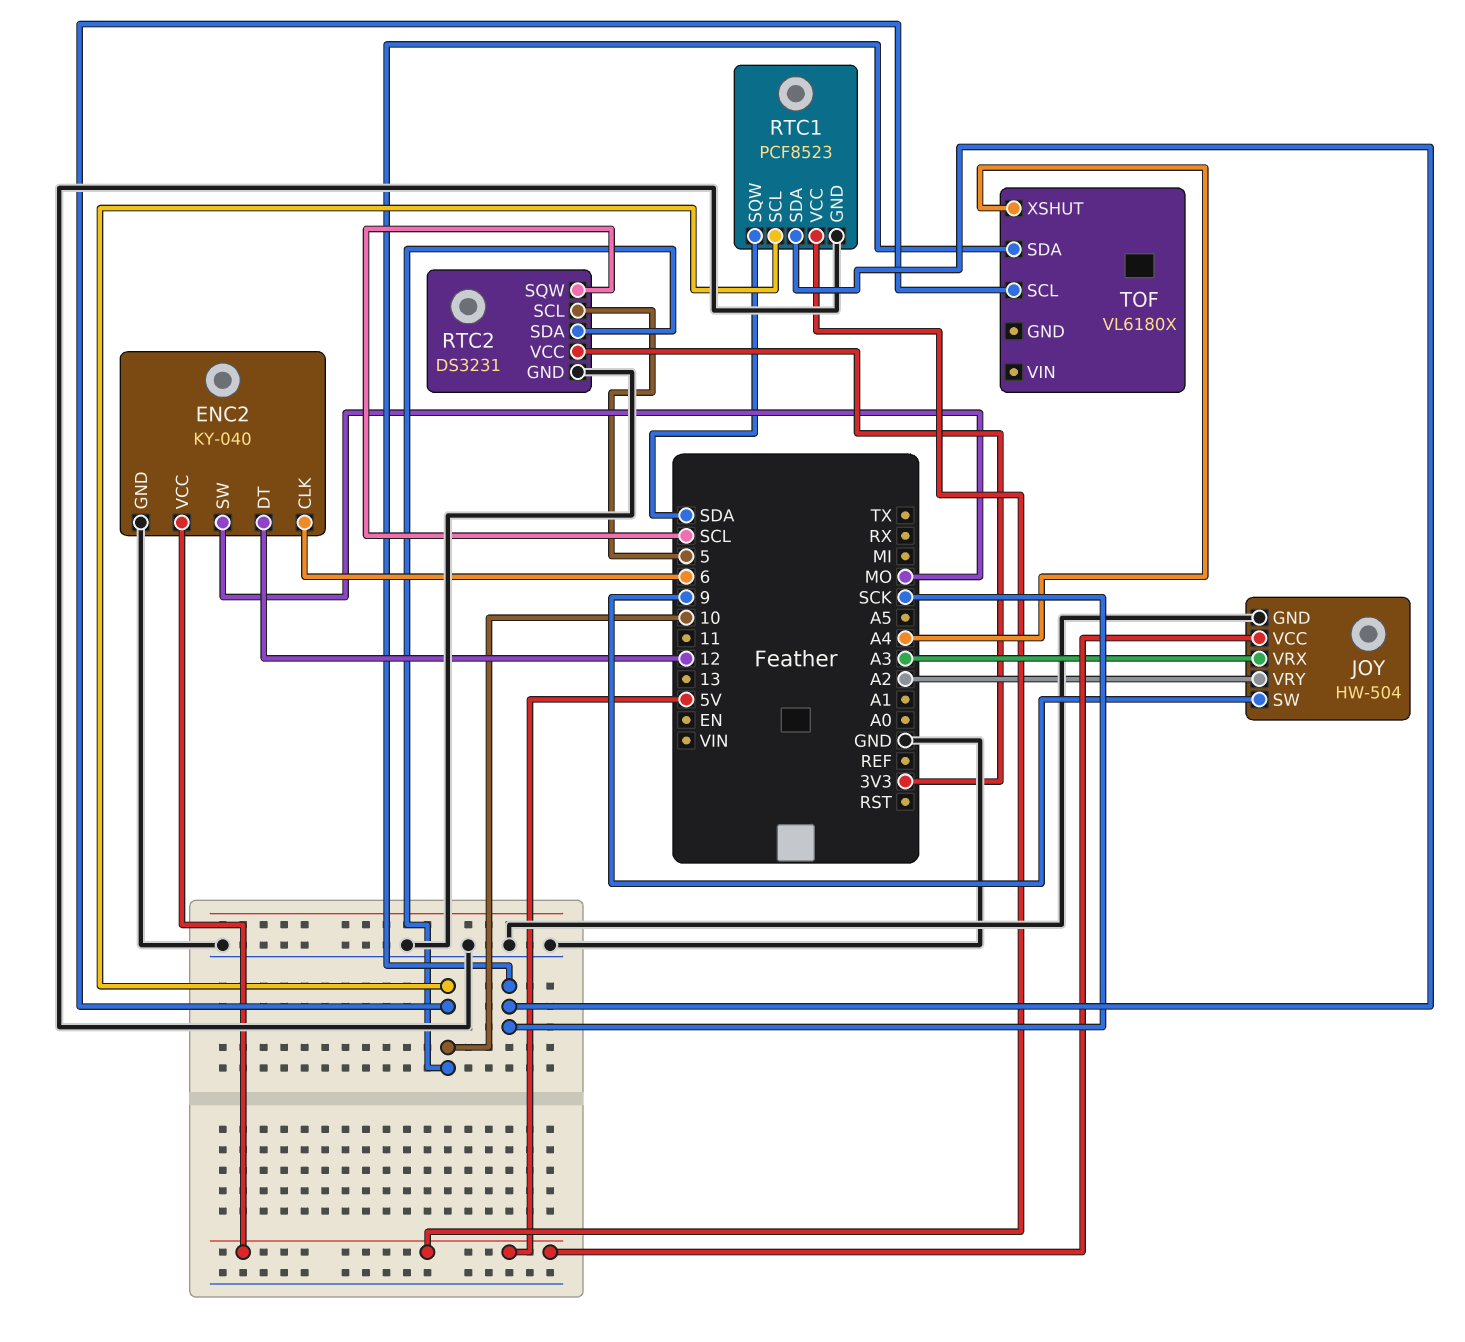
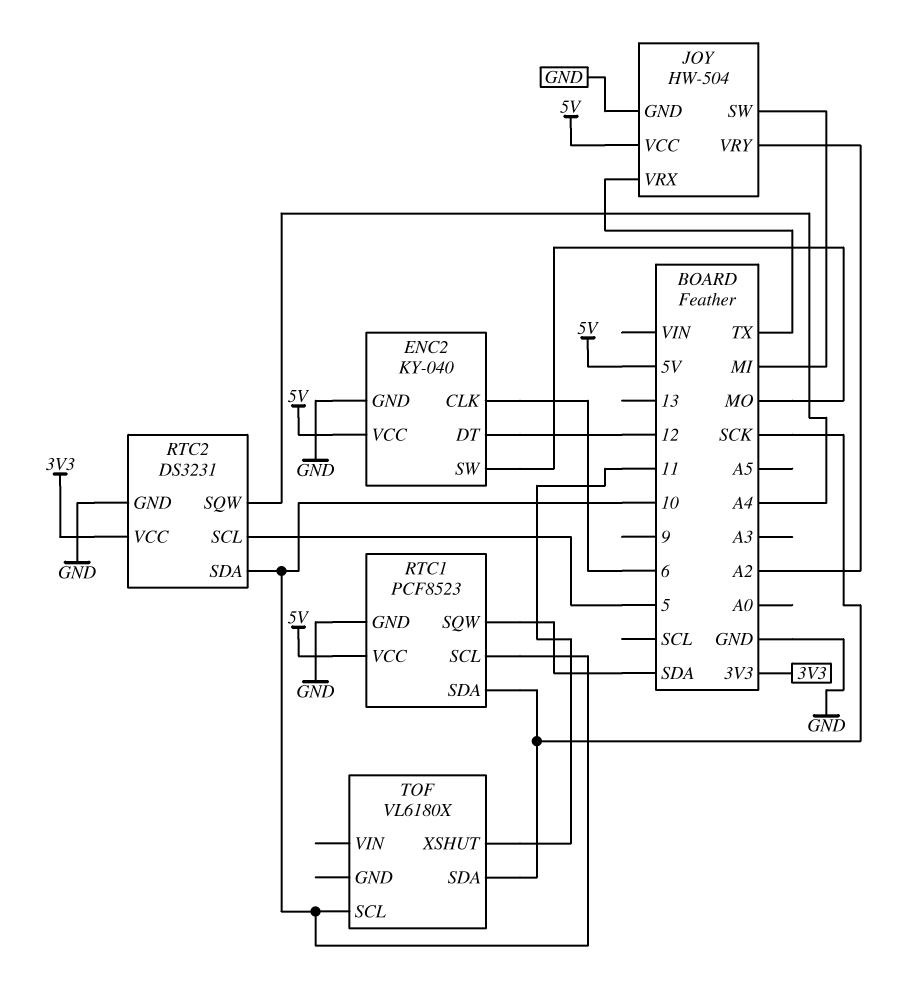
JOY pin SW: 9 -> MI
JOY pin VRX: A3 -> TX
RTC2 pin SQW: SCL -> A4
TOF pin XSHUT: A4 -> 11

